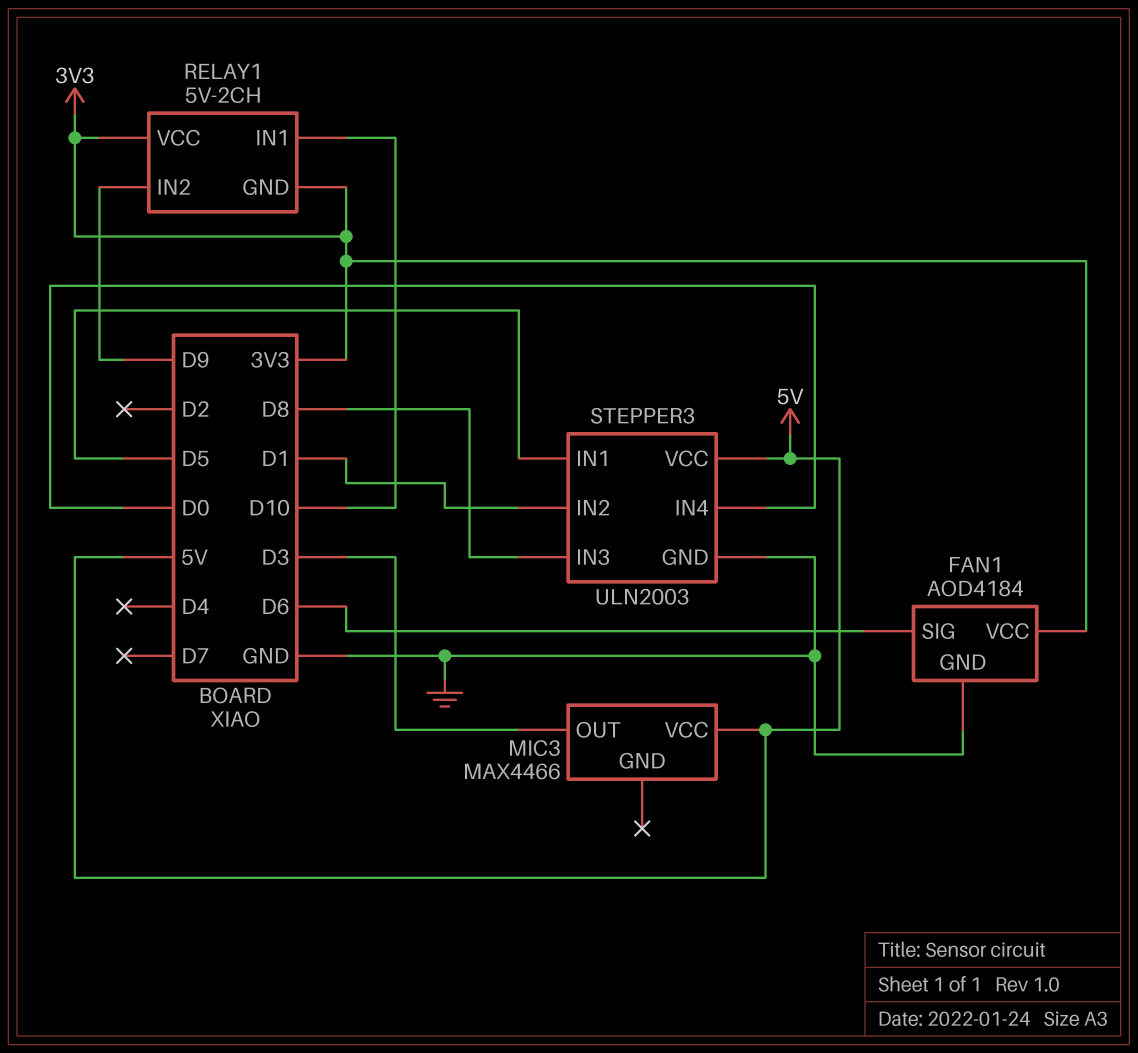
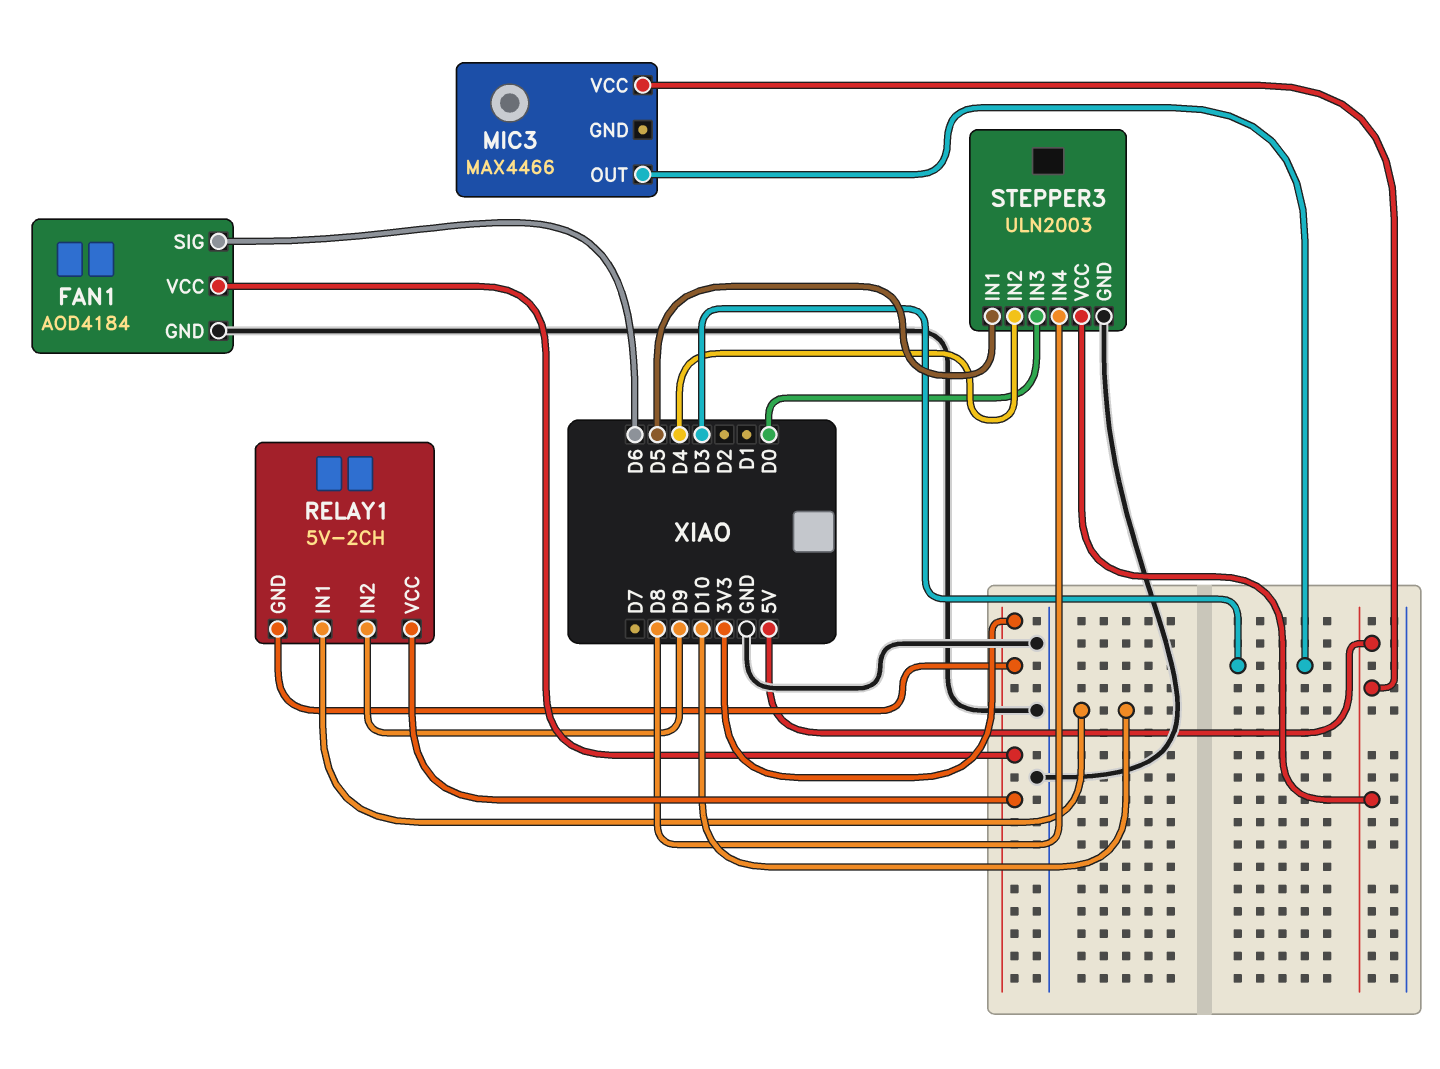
STEPPER3 pin IN2: D1 -> D4
STEPPER3 pin IN3: D8 -> D0
STEPPER3 pin IN4: D0 -> D8

